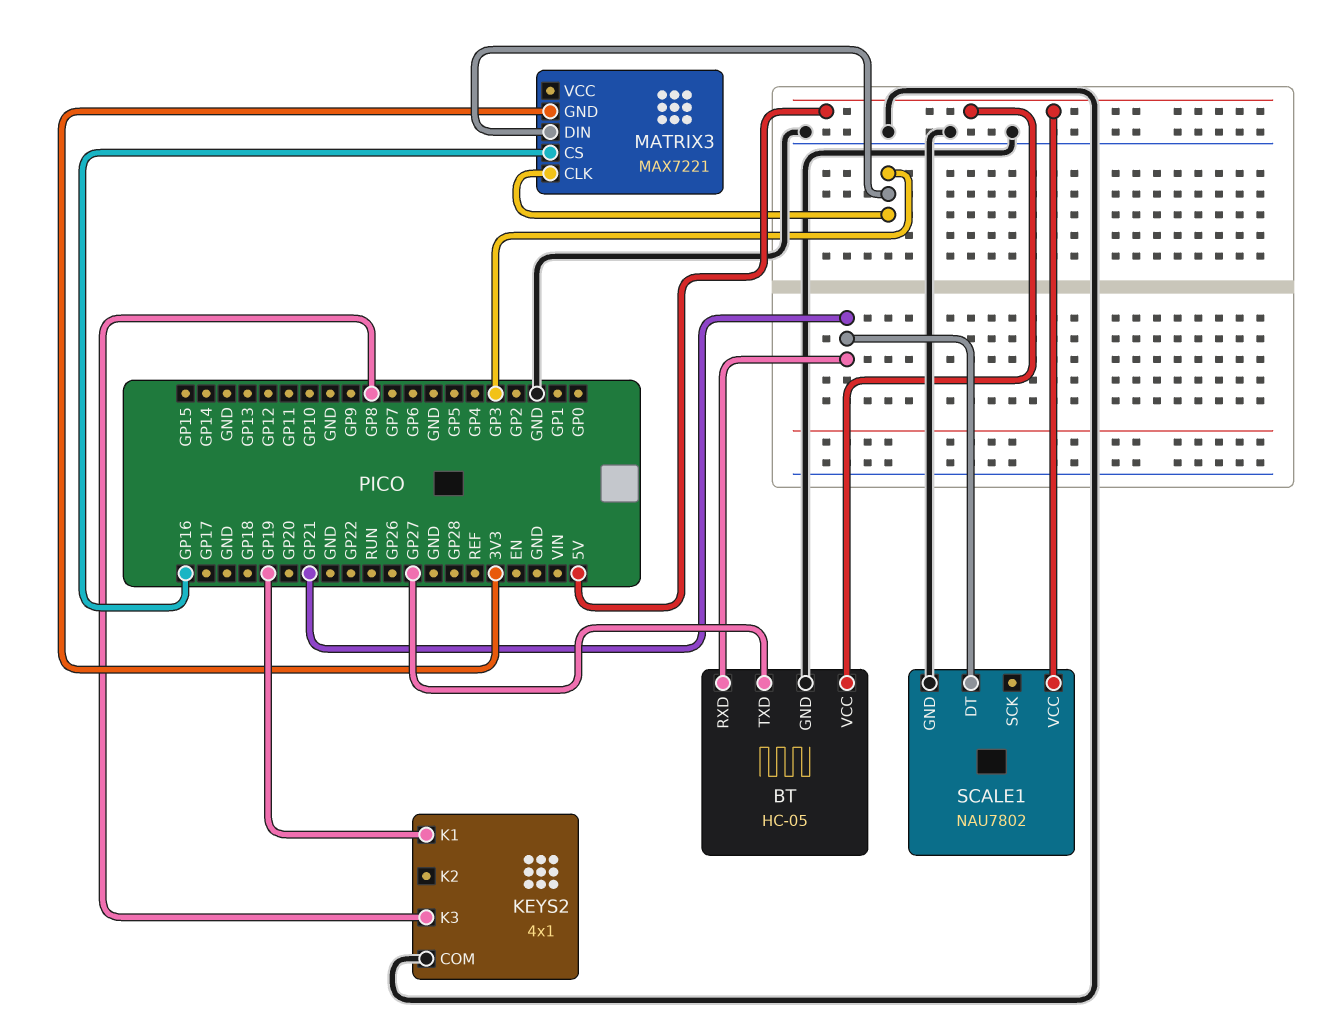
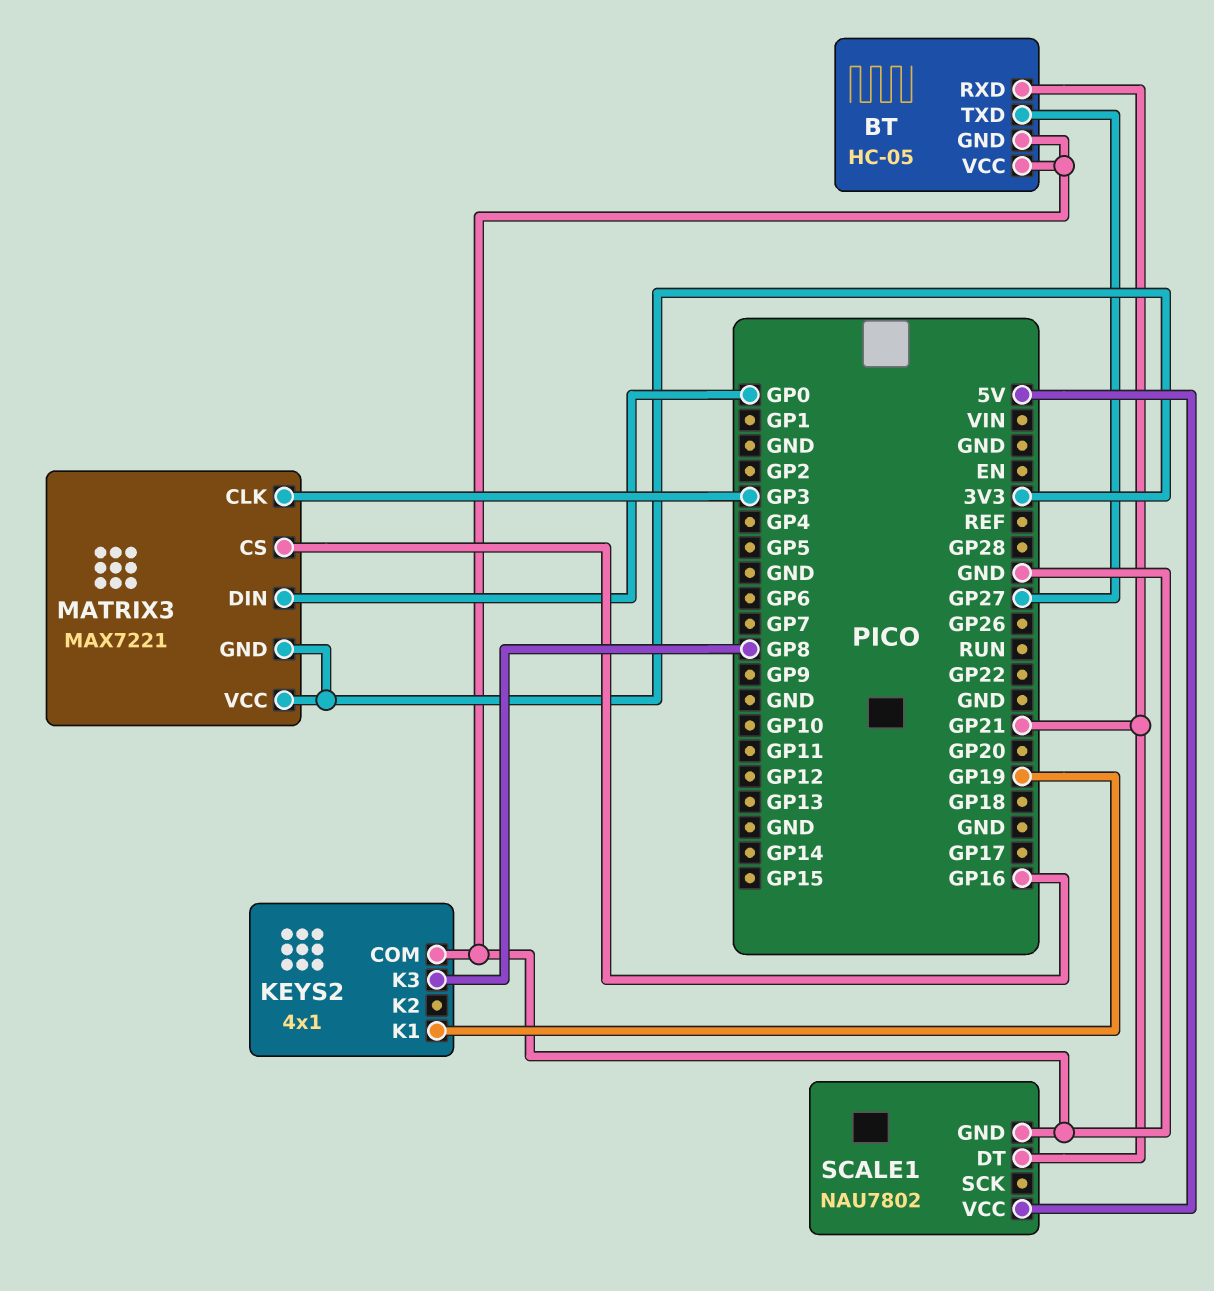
BT pin VCC: 5V -> GND
MATRIX3 pin DIN: GP3 -> GP0
MATRIX3 pin VCC: none -> 3V3

